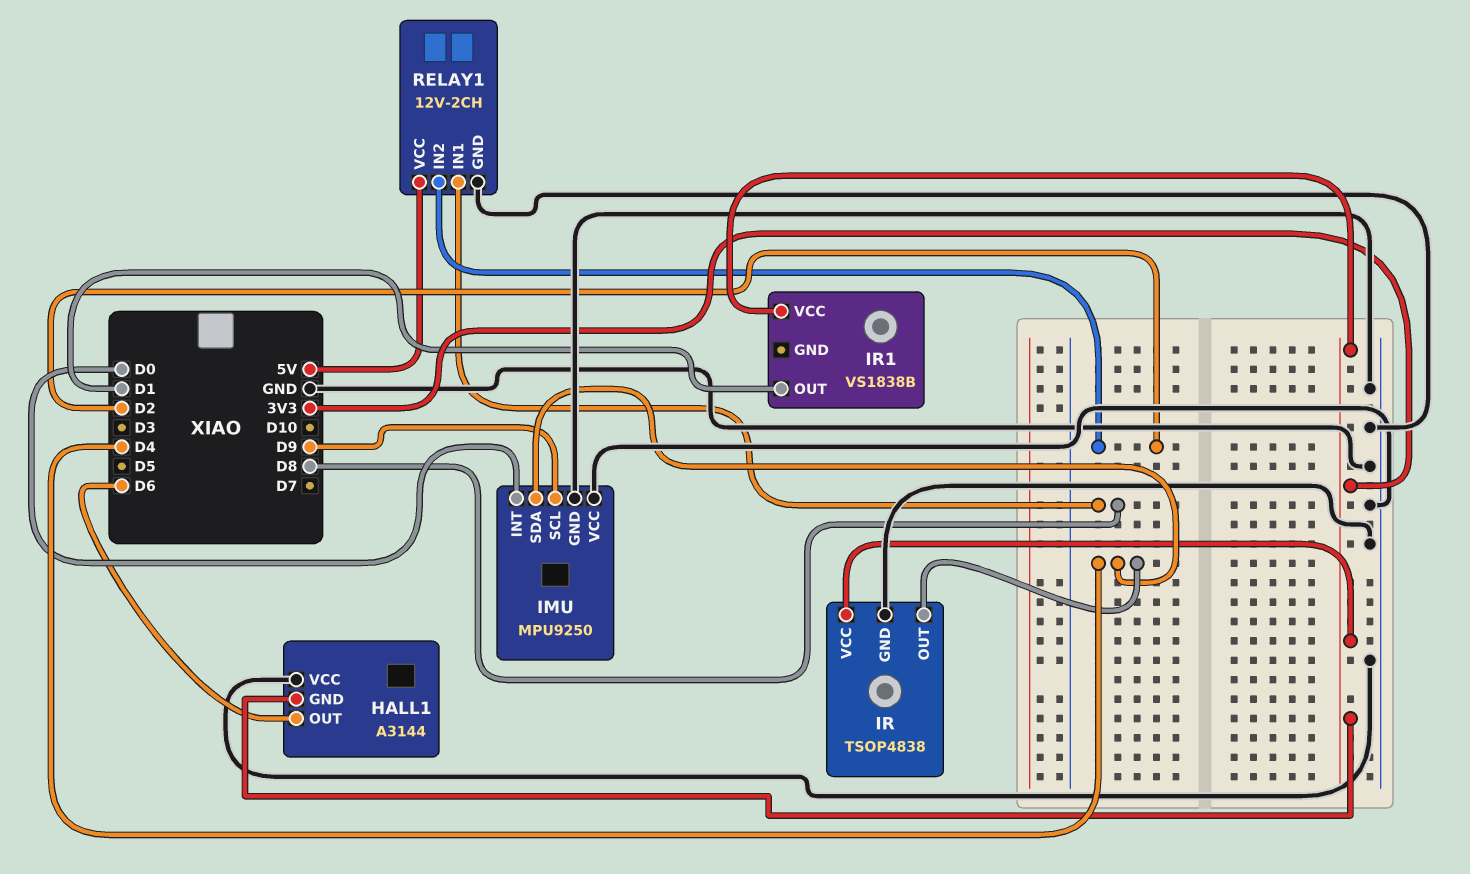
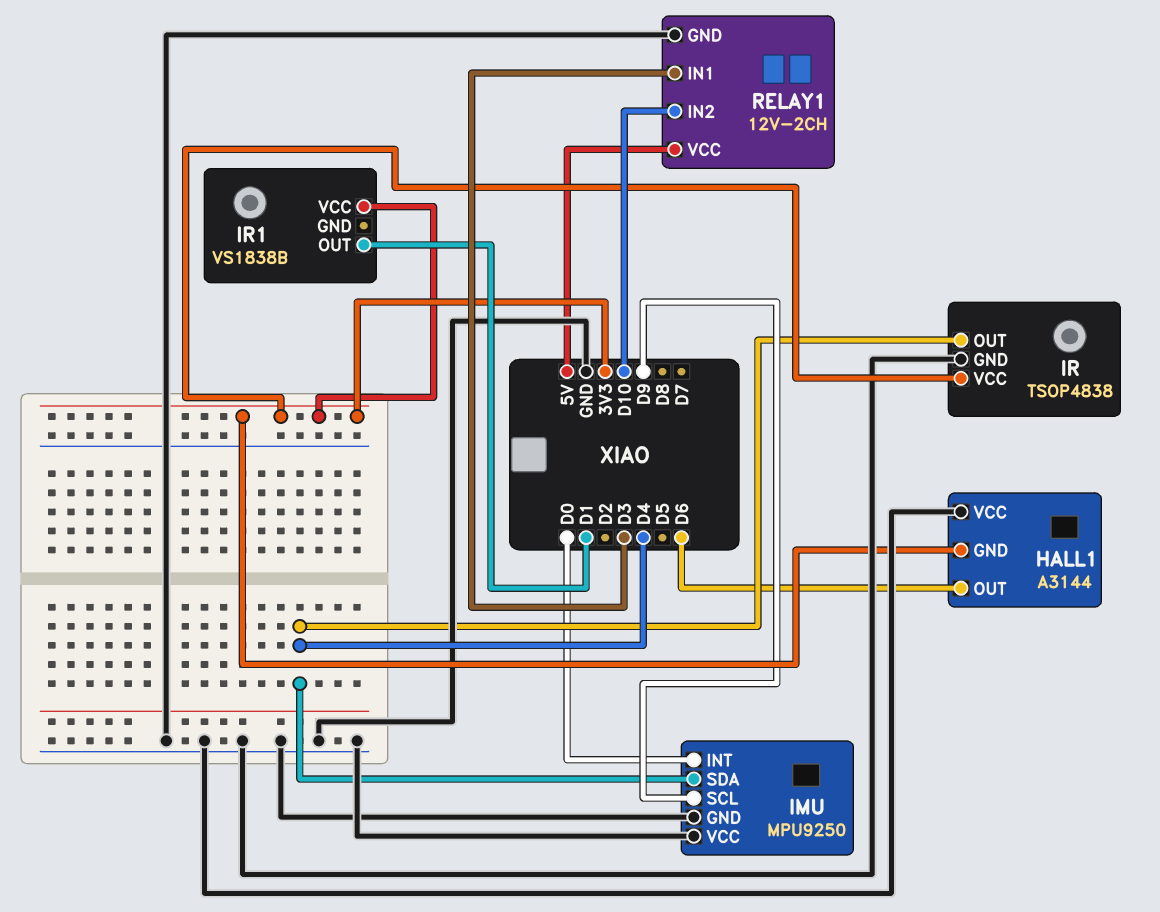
RELAY1 pin IN1: D8 -> D3
RELAY1 pin IN2: D2 -> D10

